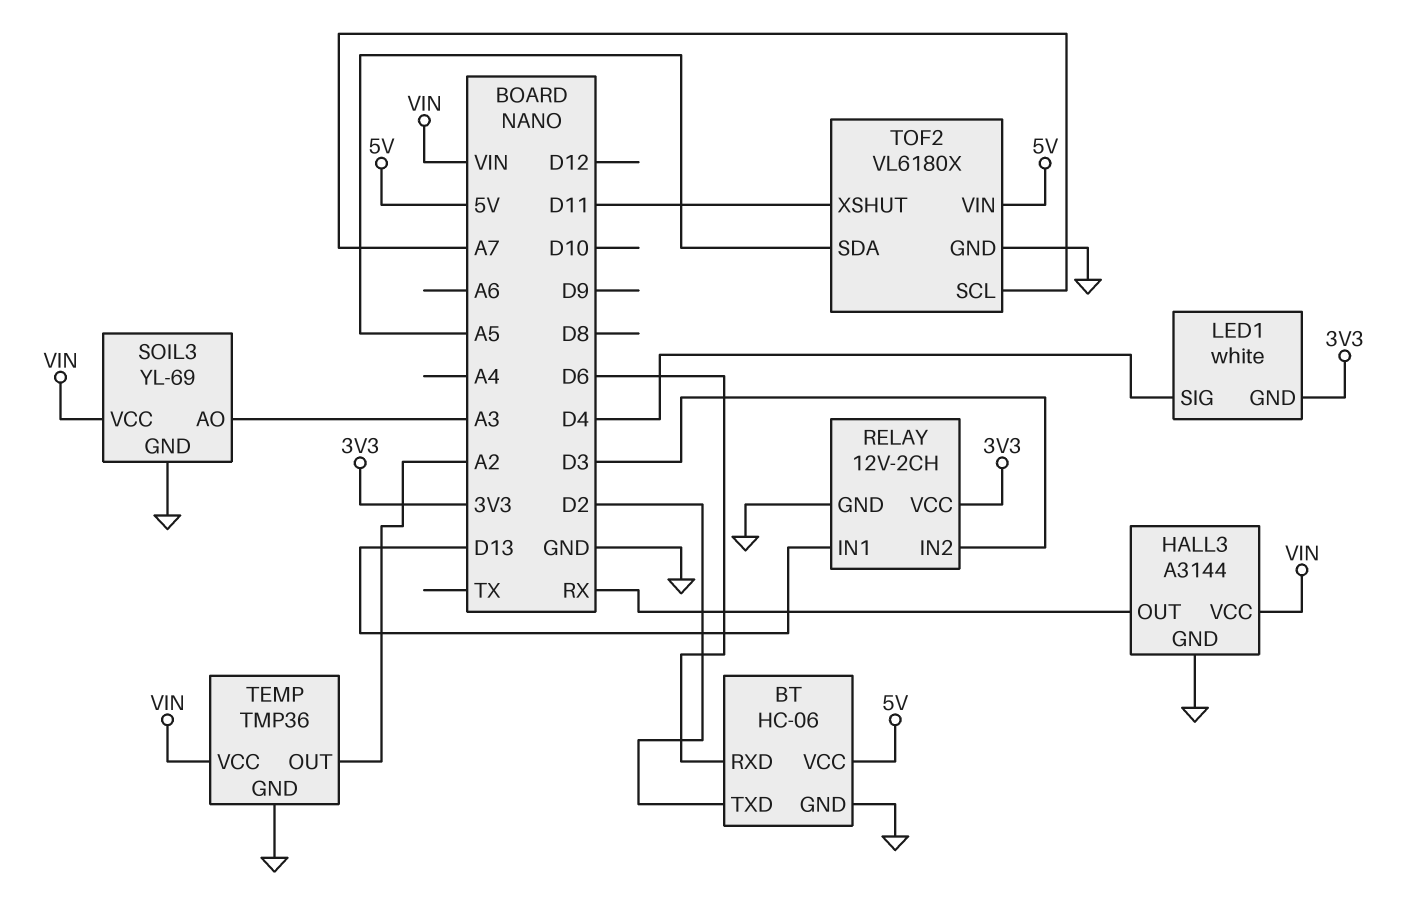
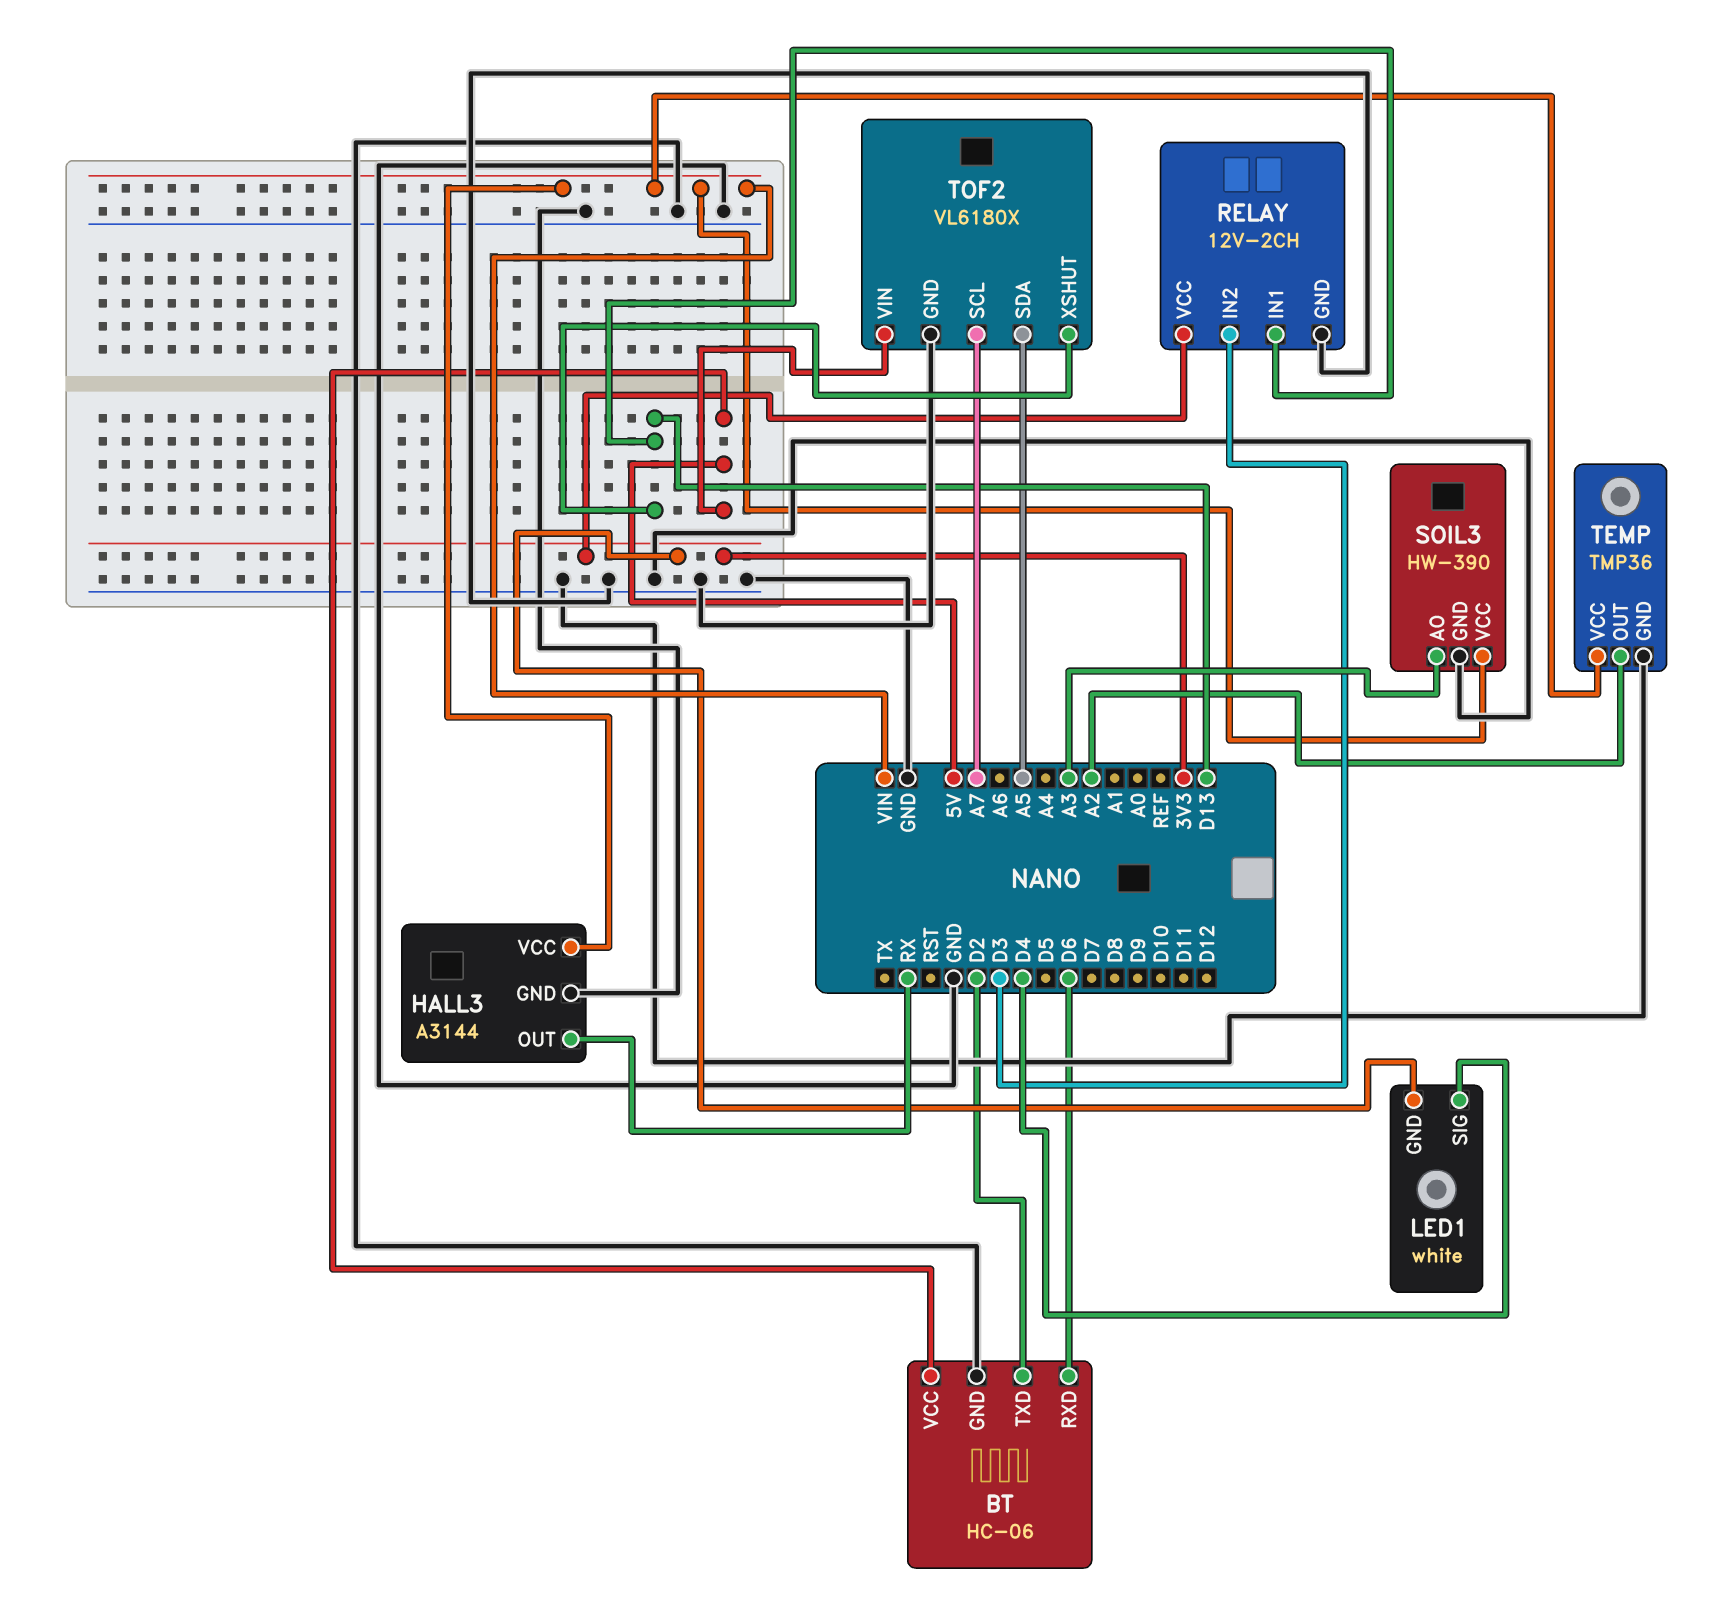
SOIL3: YL-69 -> HW-390
TOF2 pin XSHUT: D11 -> D13

